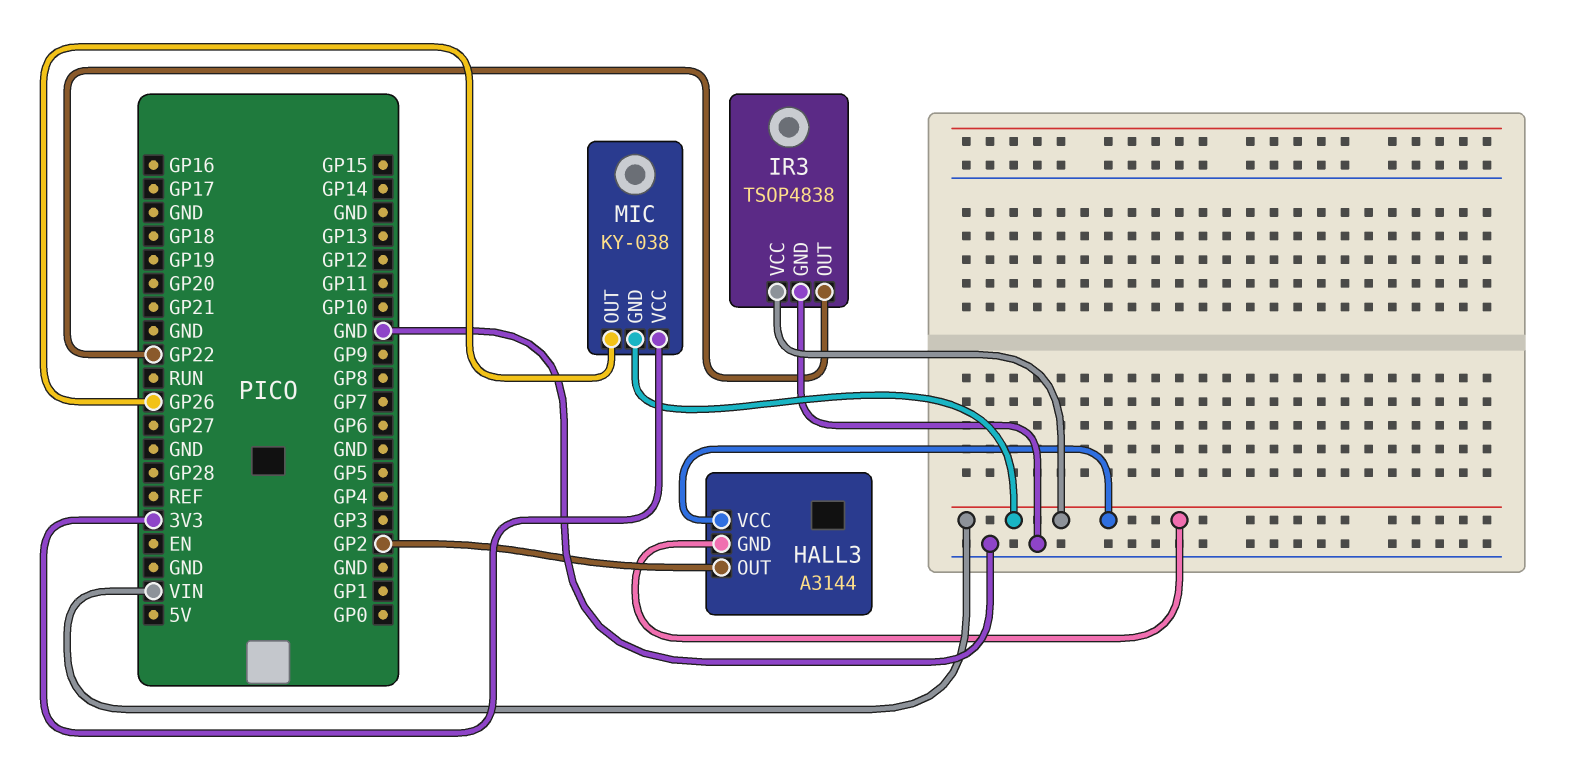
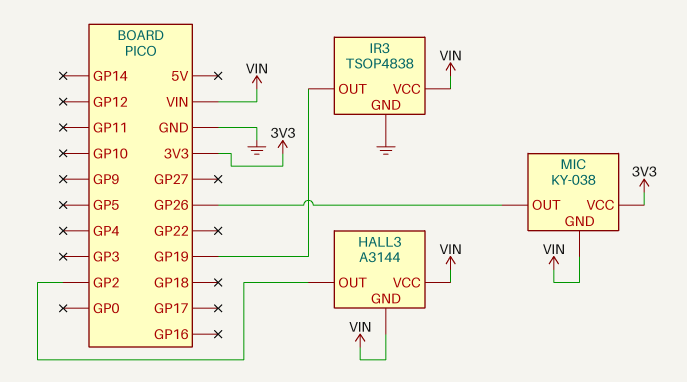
IR3 pin OUT: GP22 -> GP19

